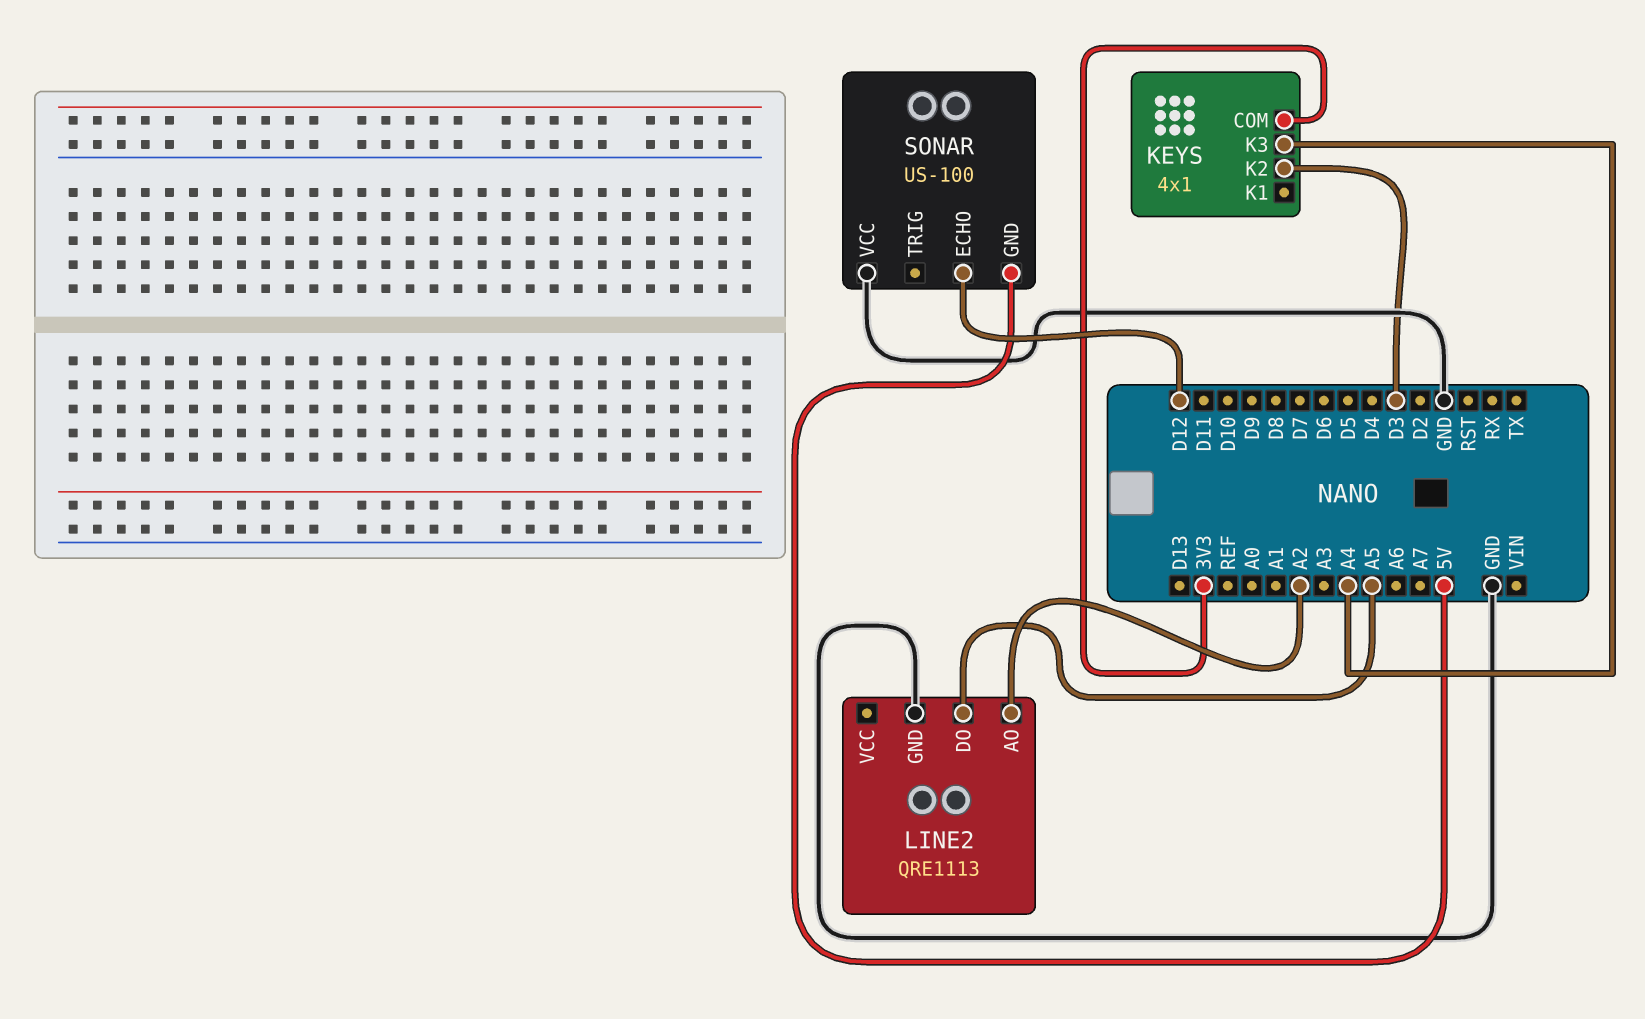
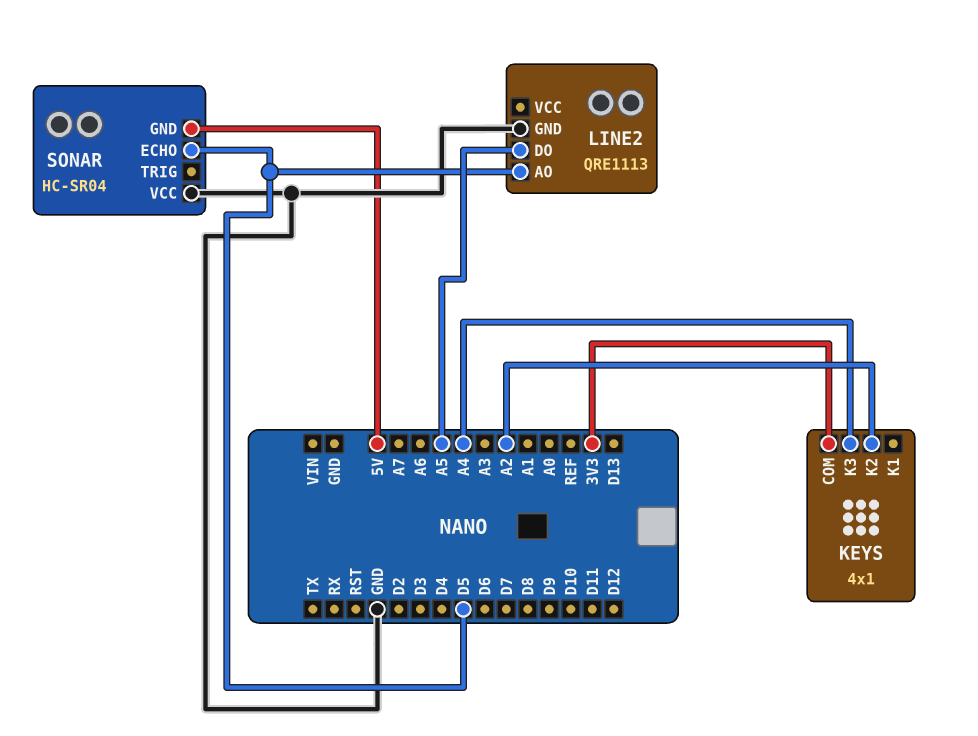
KEYS pin K2: D3 -> A2
LINE2 pin AO: A2 -> D5
SONAR: US-100 -> HC-SR04
SONAR pin ECHO: D12 -> D5

